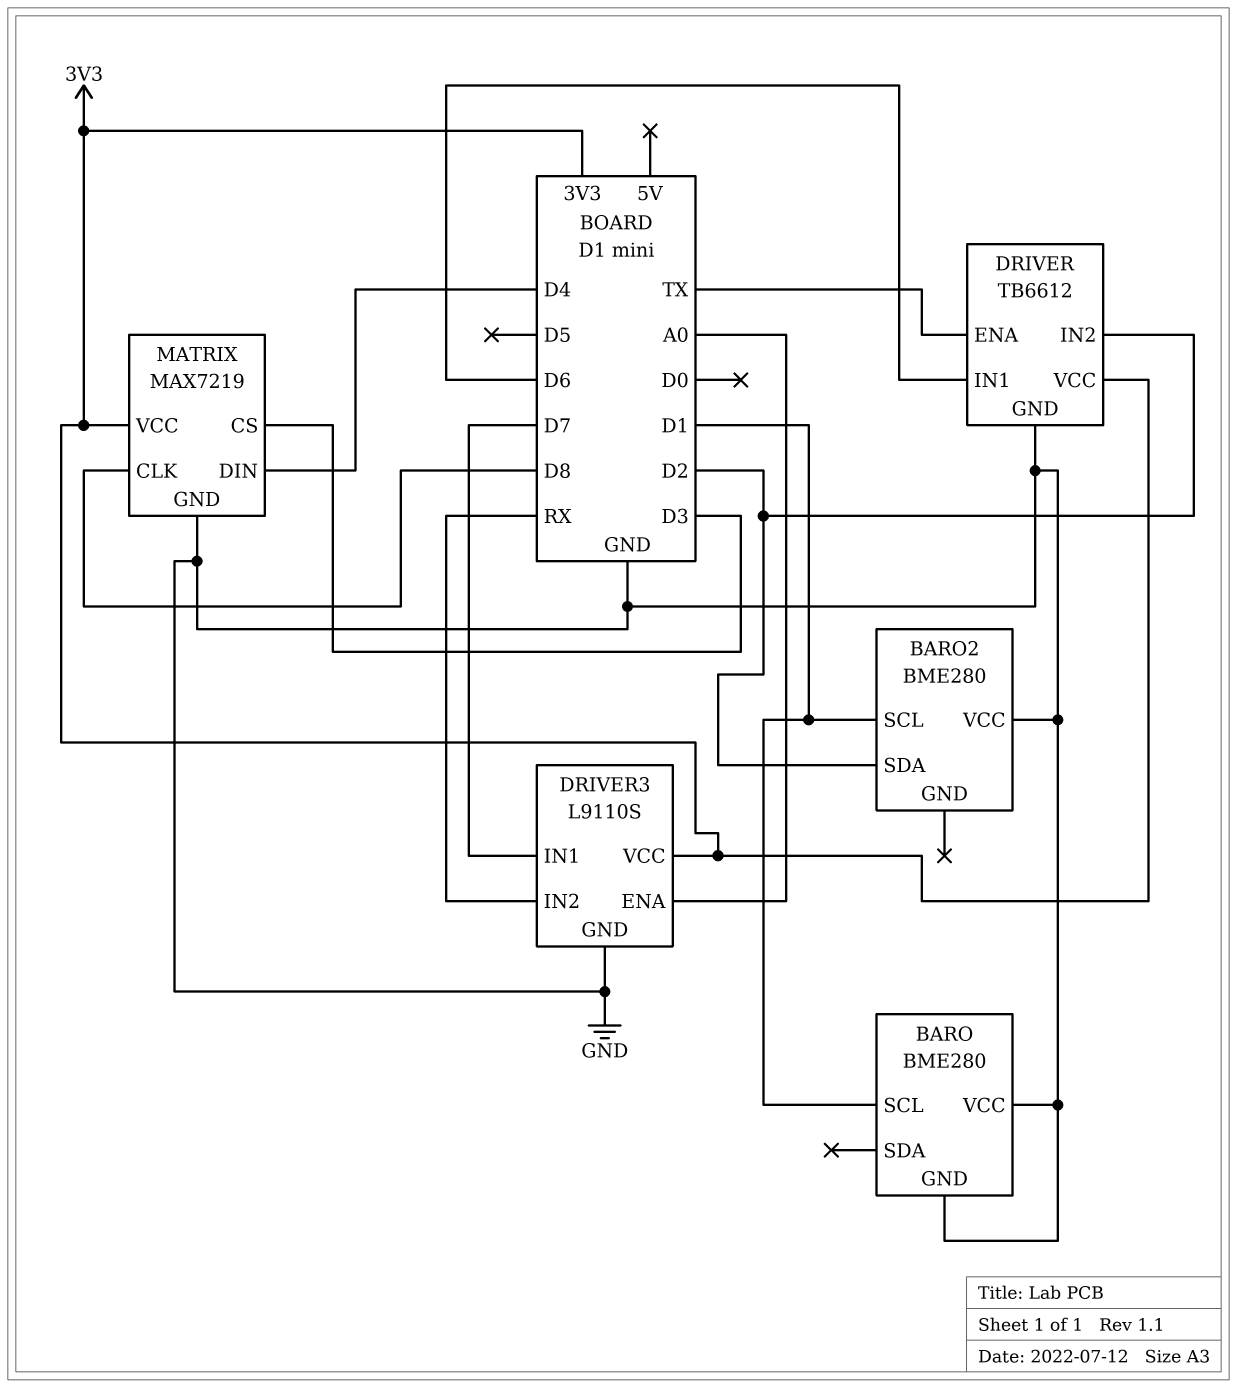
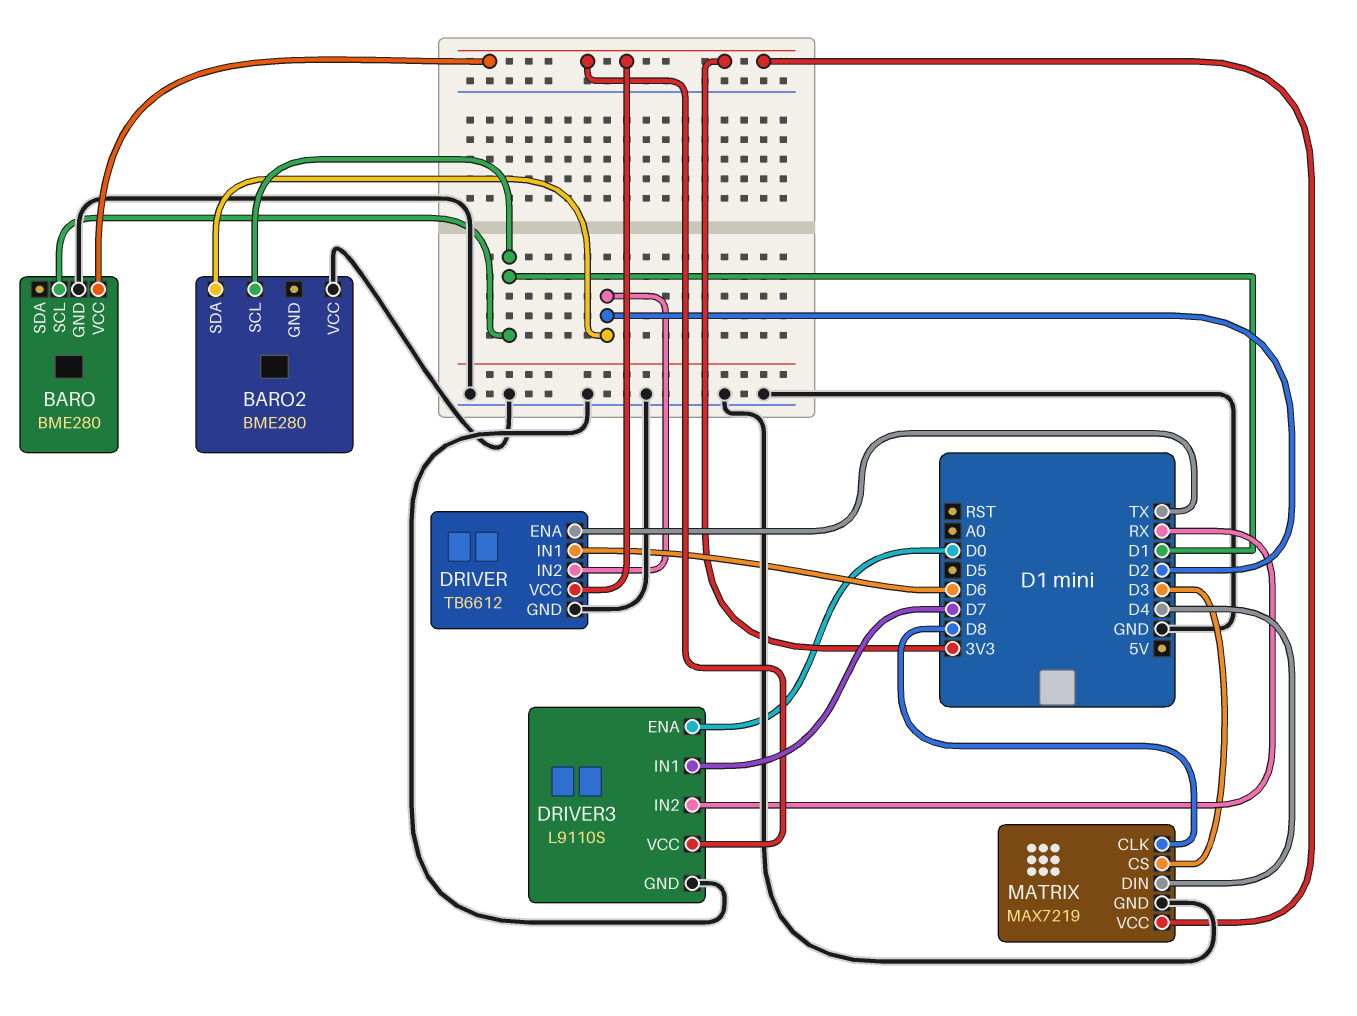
BARO pin VCC: GND -> 3V3
DRIVER3 pin ENA: A0 -> D0

